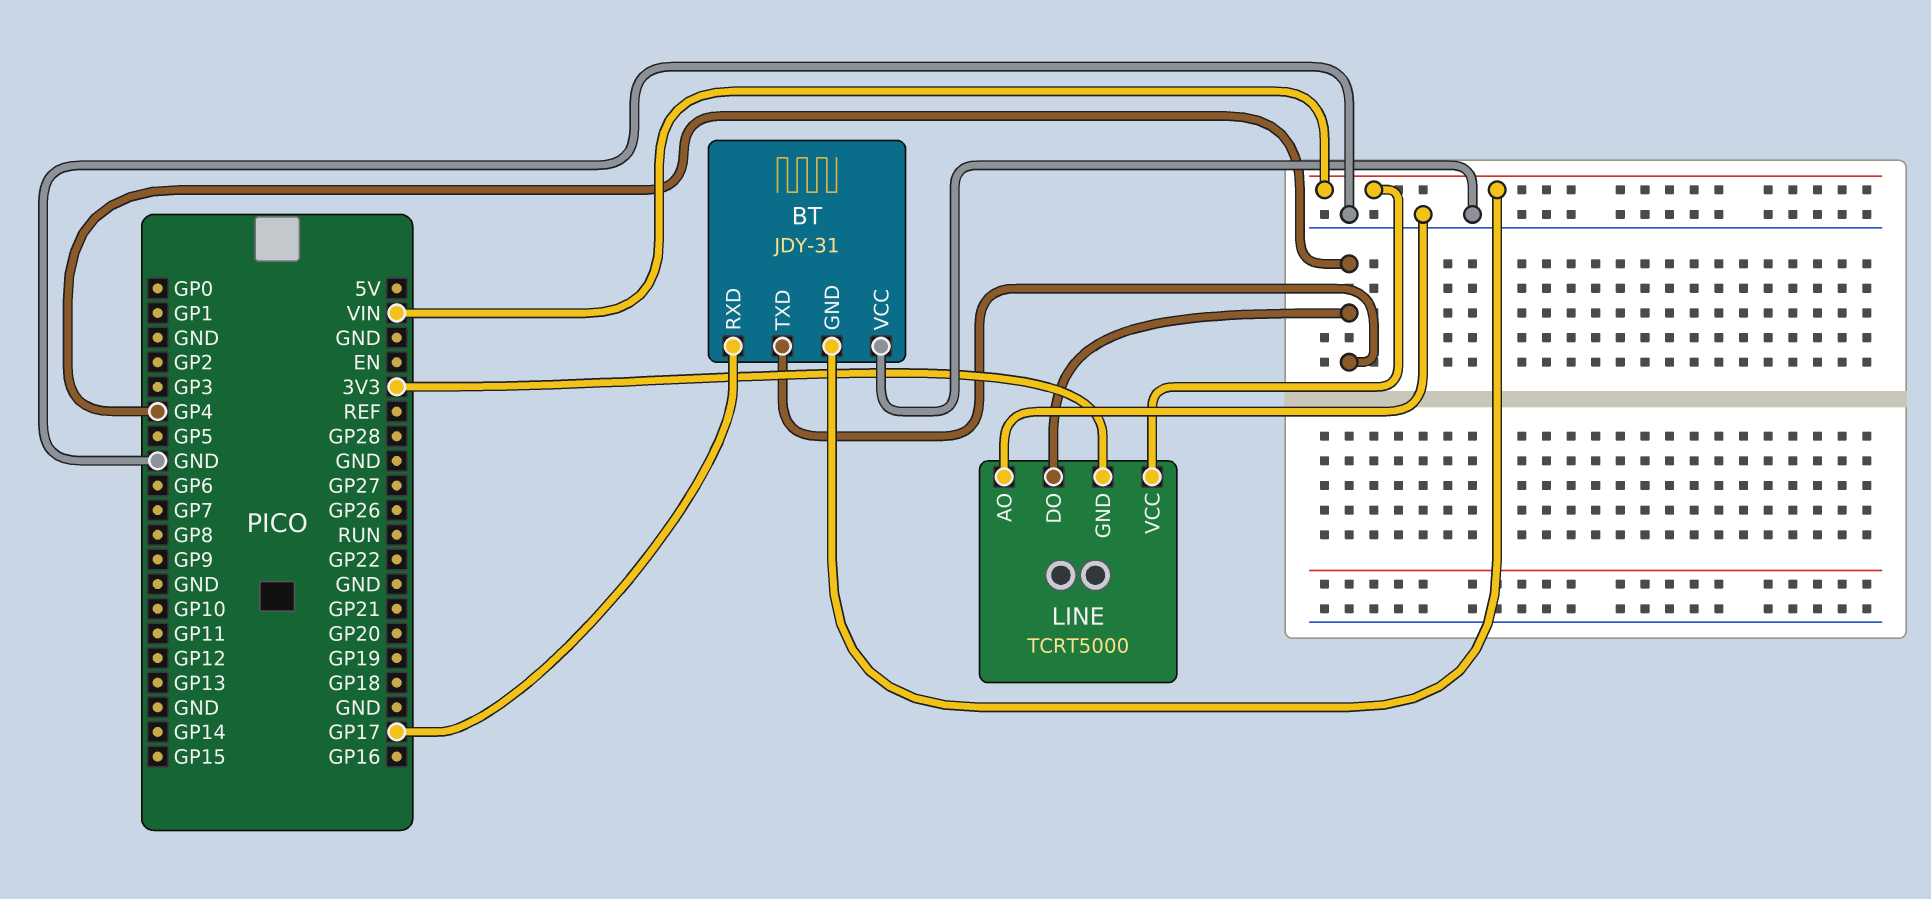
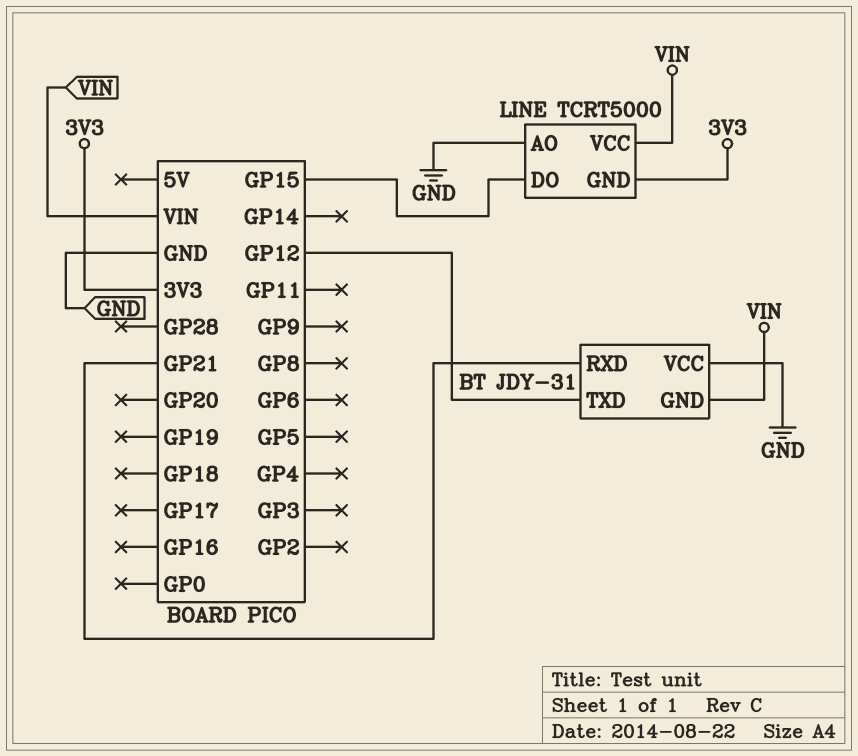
BT pin RXD: GP17 -> GP21
BT pin TXD: GP4 -> GP12
LINE pin DO: GP4 -> GP15

